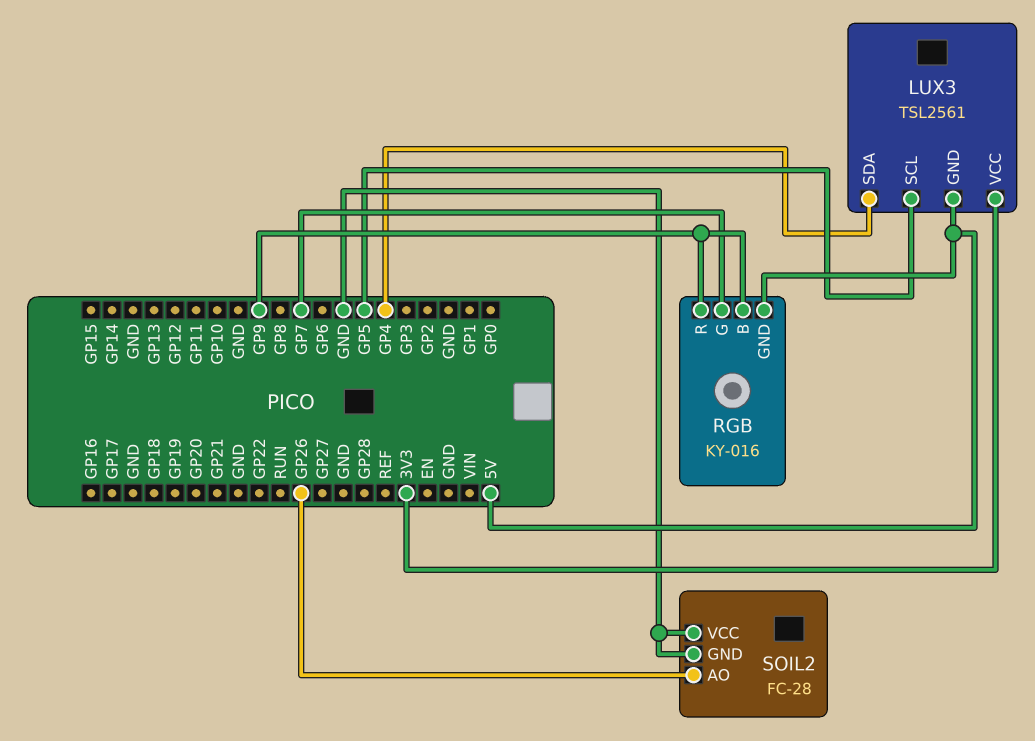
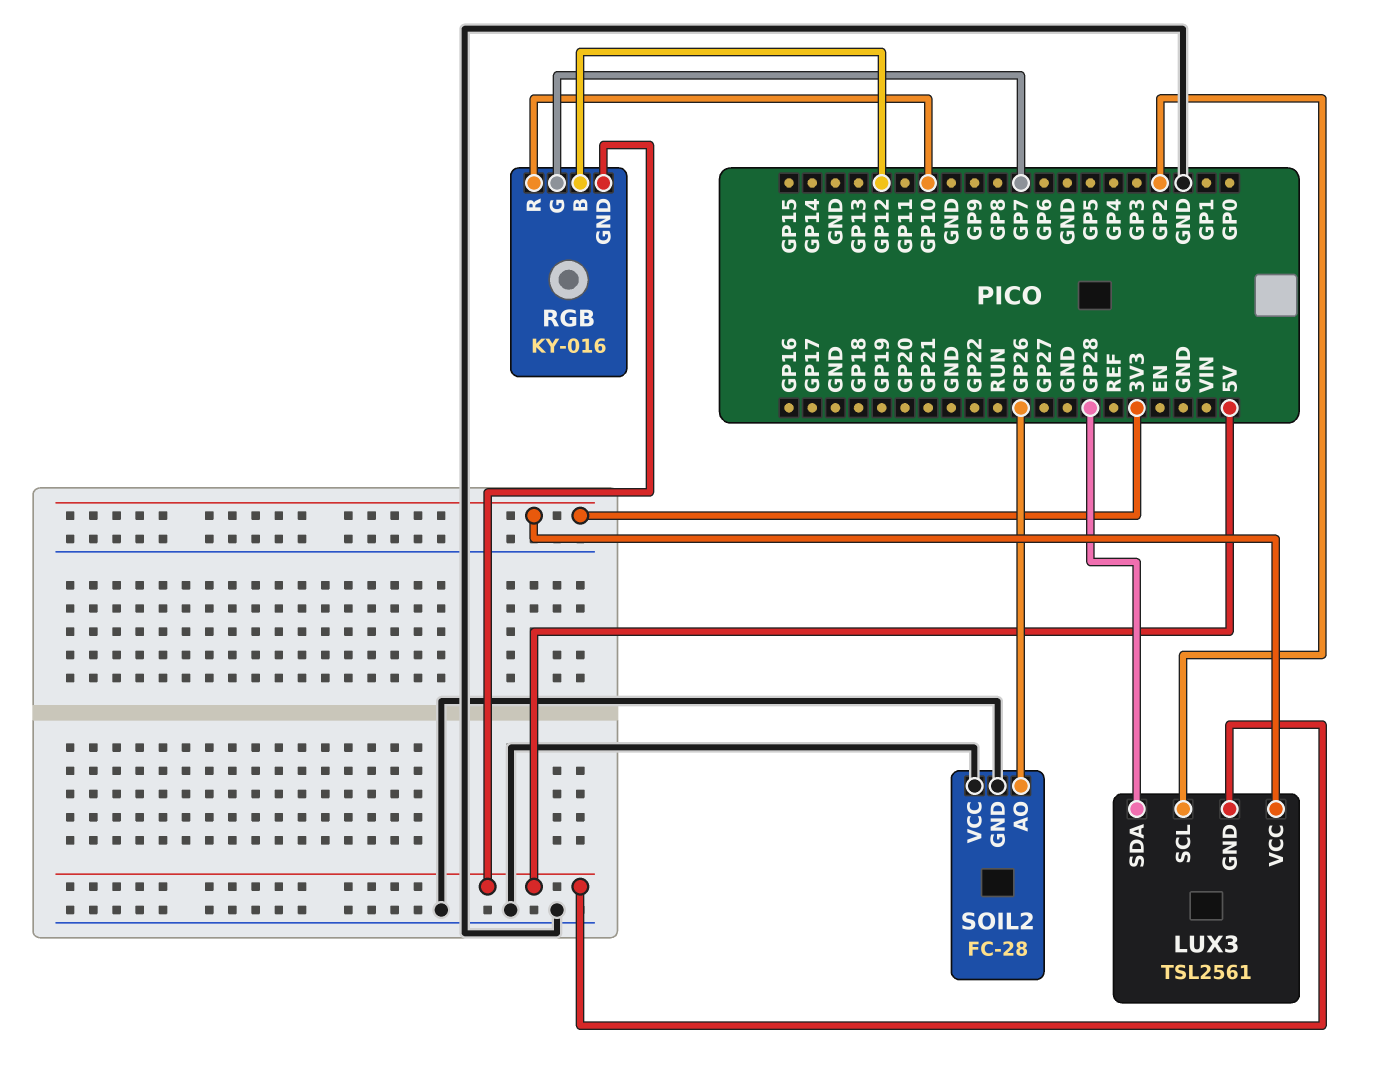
LUX3 pin SCL: GP5 -> GP2
LUX3 pin SDA: GP4 -> GP28
RGB pin B: GP9 -> GP12
RGB pin R: GP9 -> GP10

